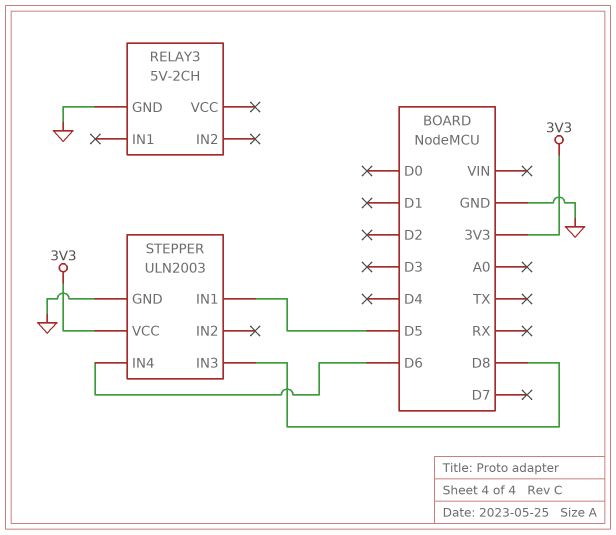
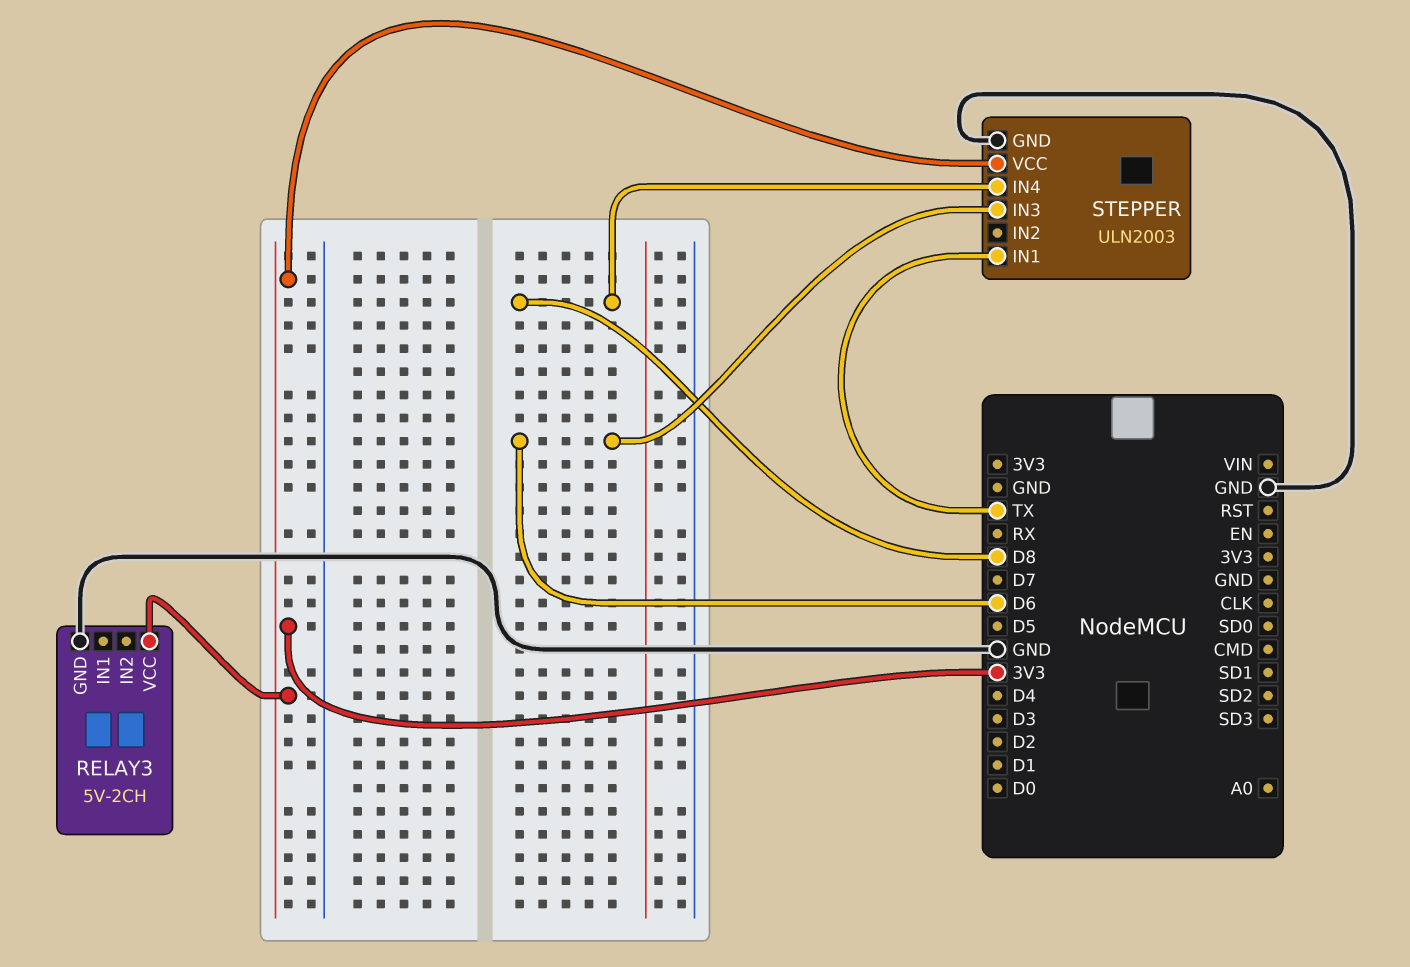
RELAY3 pin VCC: none -> 3V3
STEPPER pin IN1: D5 -> TX
STEPPER pin IN3: D8 -> D6
STEPPER pin IN4: D6 -> D8

